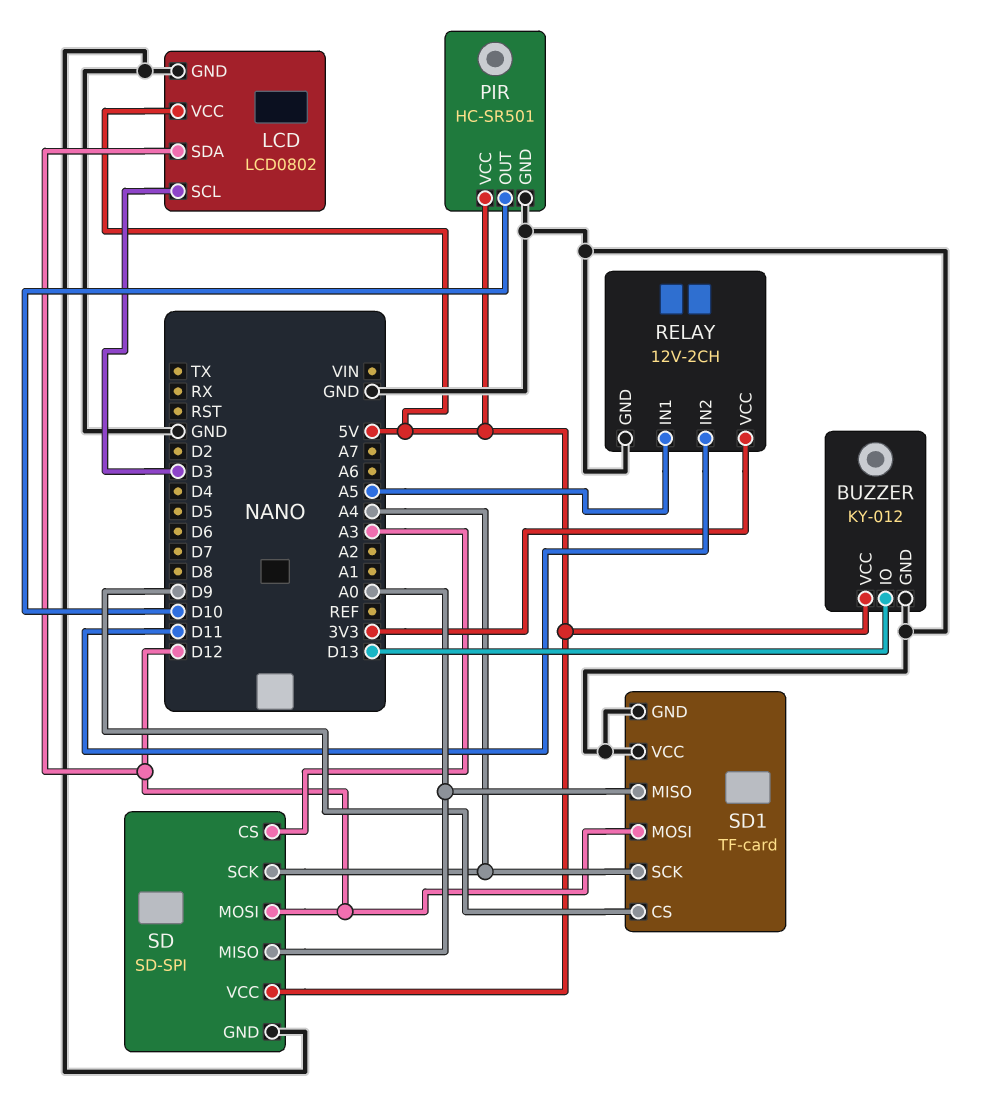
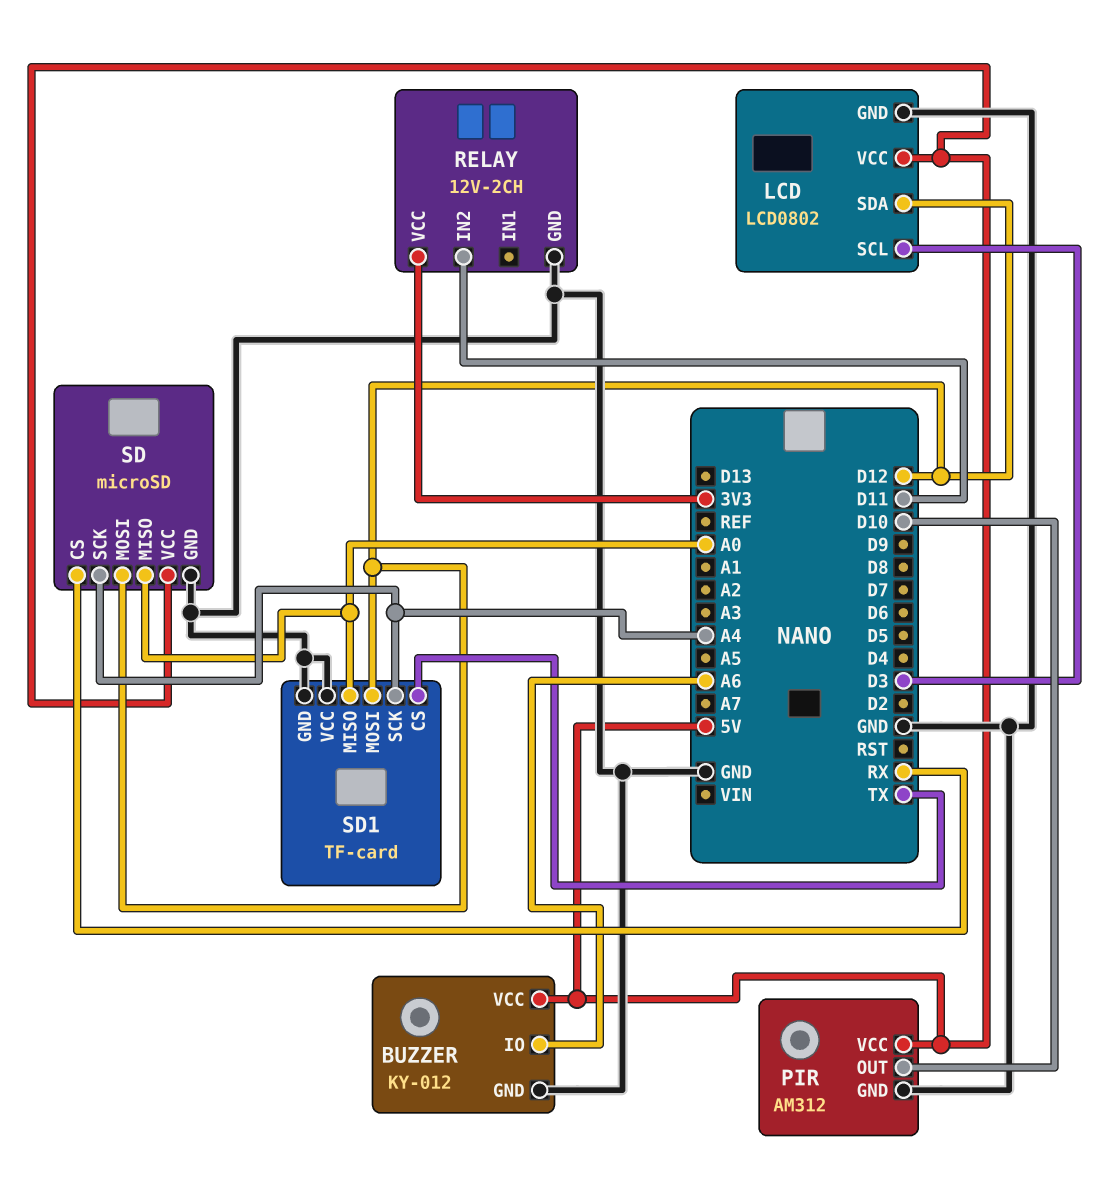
BUZZER pin IO: D13 -> A6
PIR: HC-SR501 -> AM312
RELAY pin IN1: A5 -> none
SD: SD-SPI -> microSD
SD pin CS: A3 -> RX
SD1 pin CS: D9 -> TX

